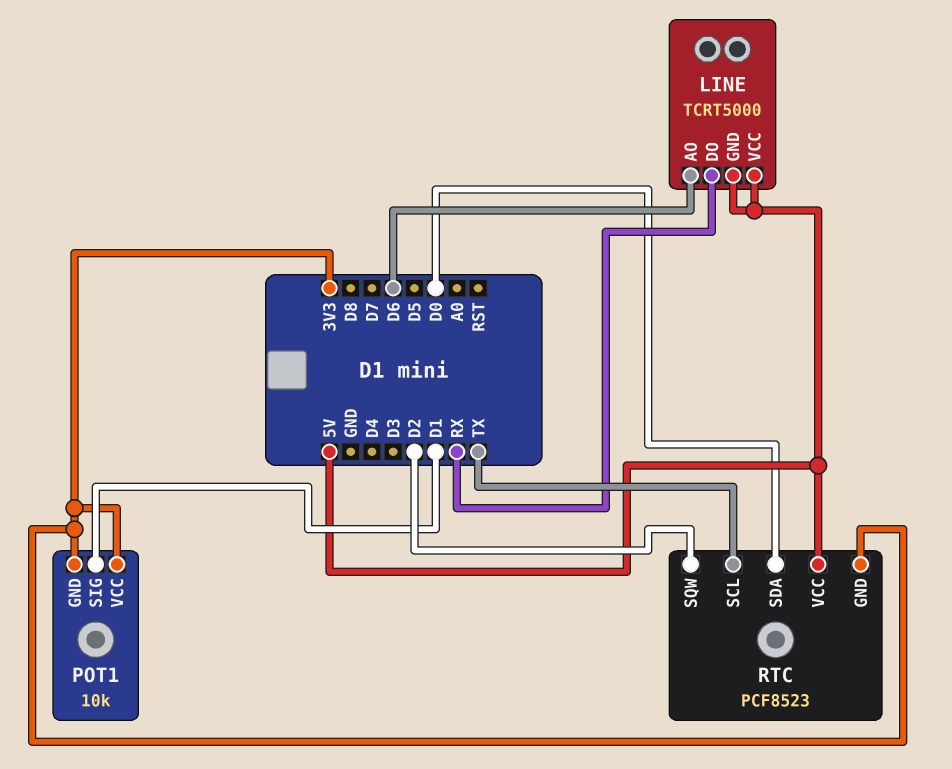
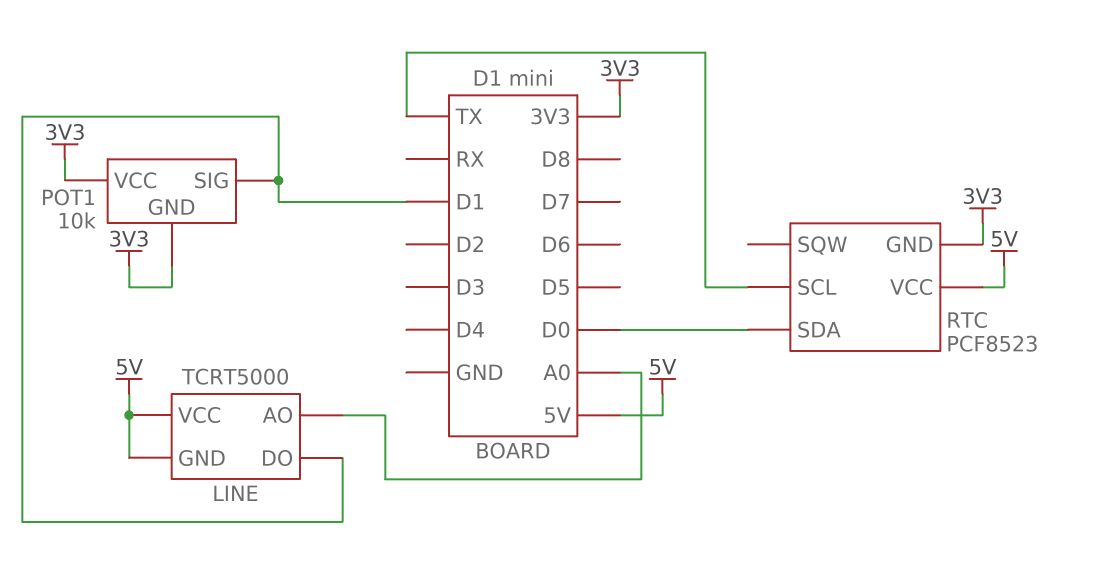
LINE pin AO: D6 -> A0
LINE pin DO: RX -> D1
RTC pin SQW: D2 -> none

